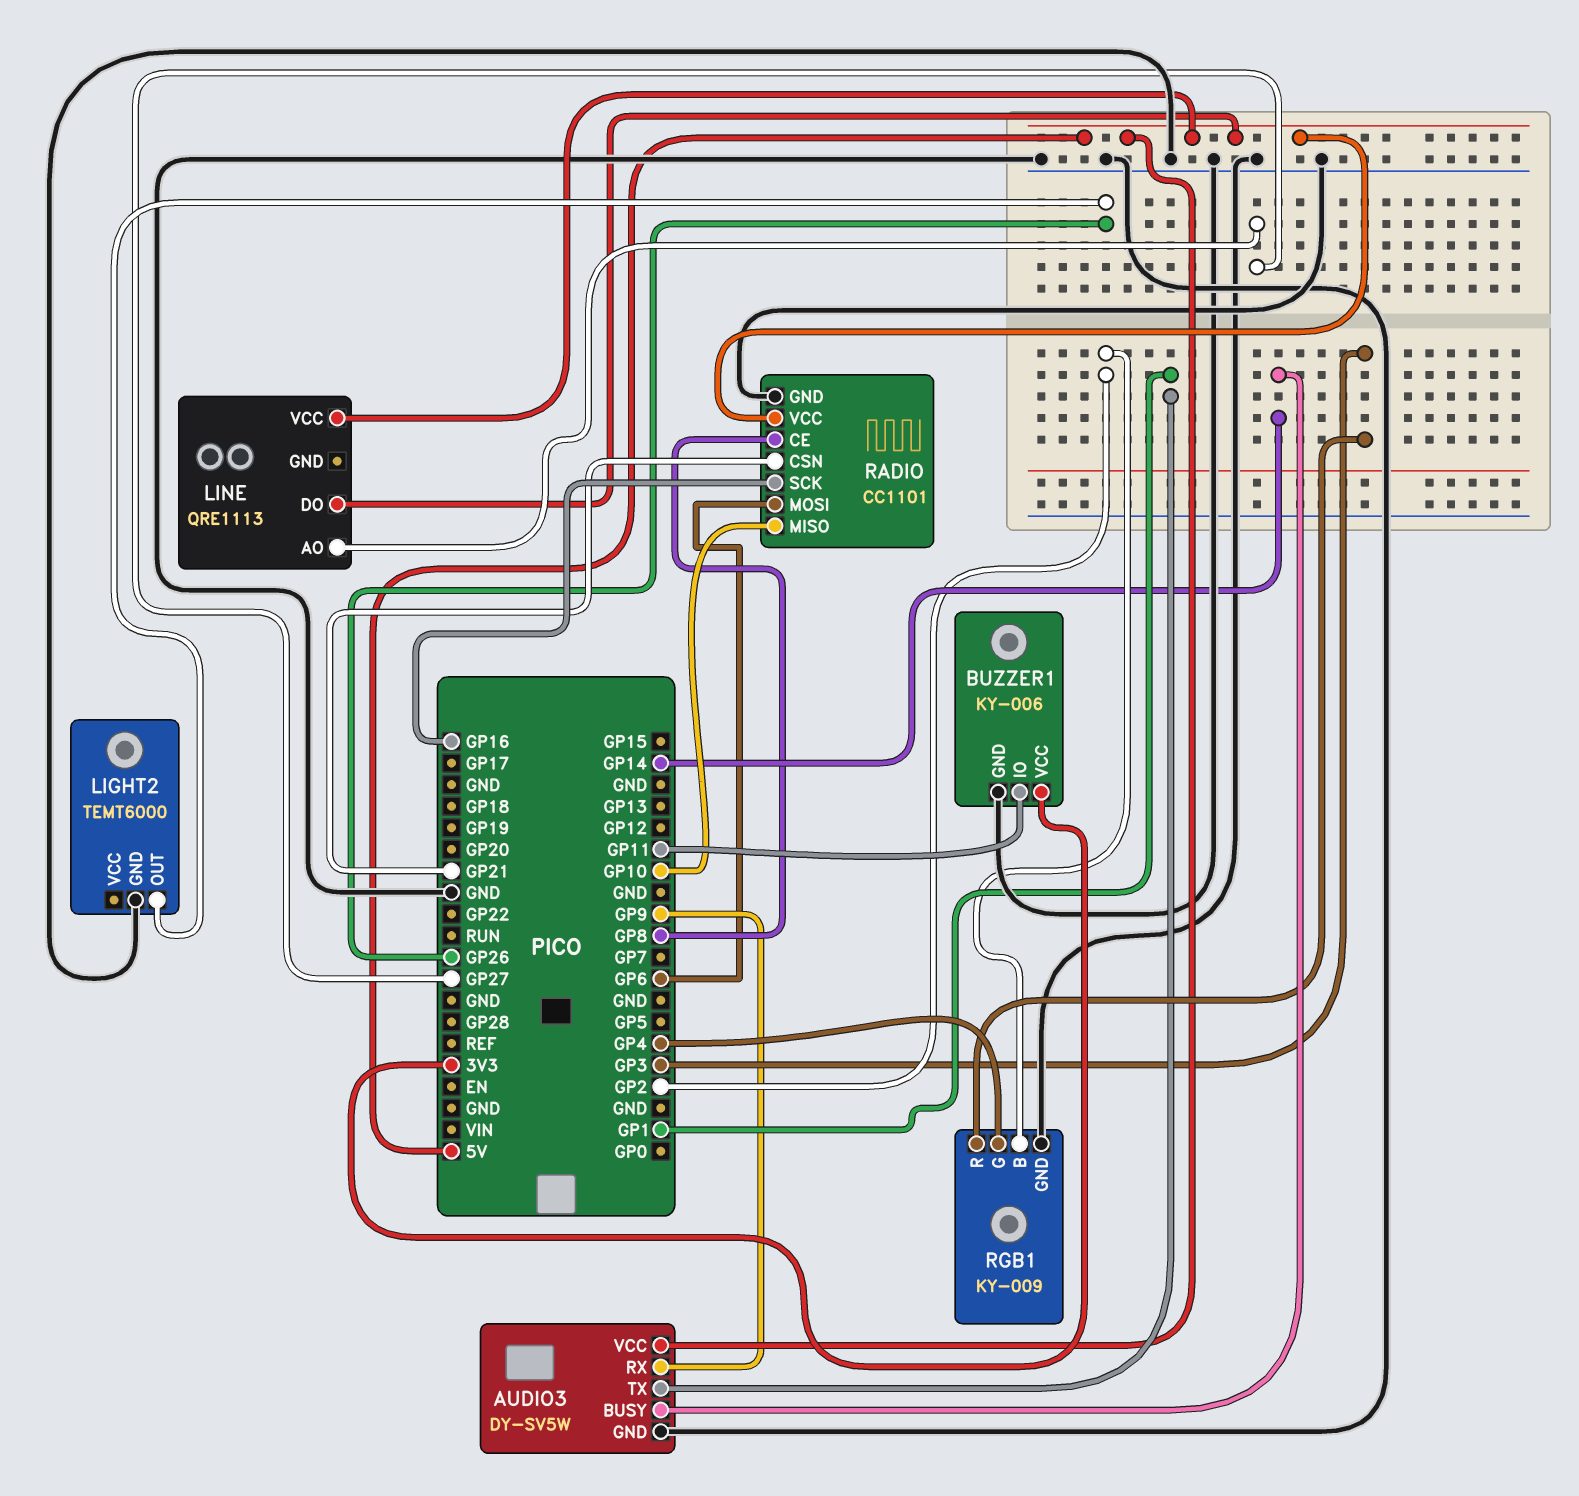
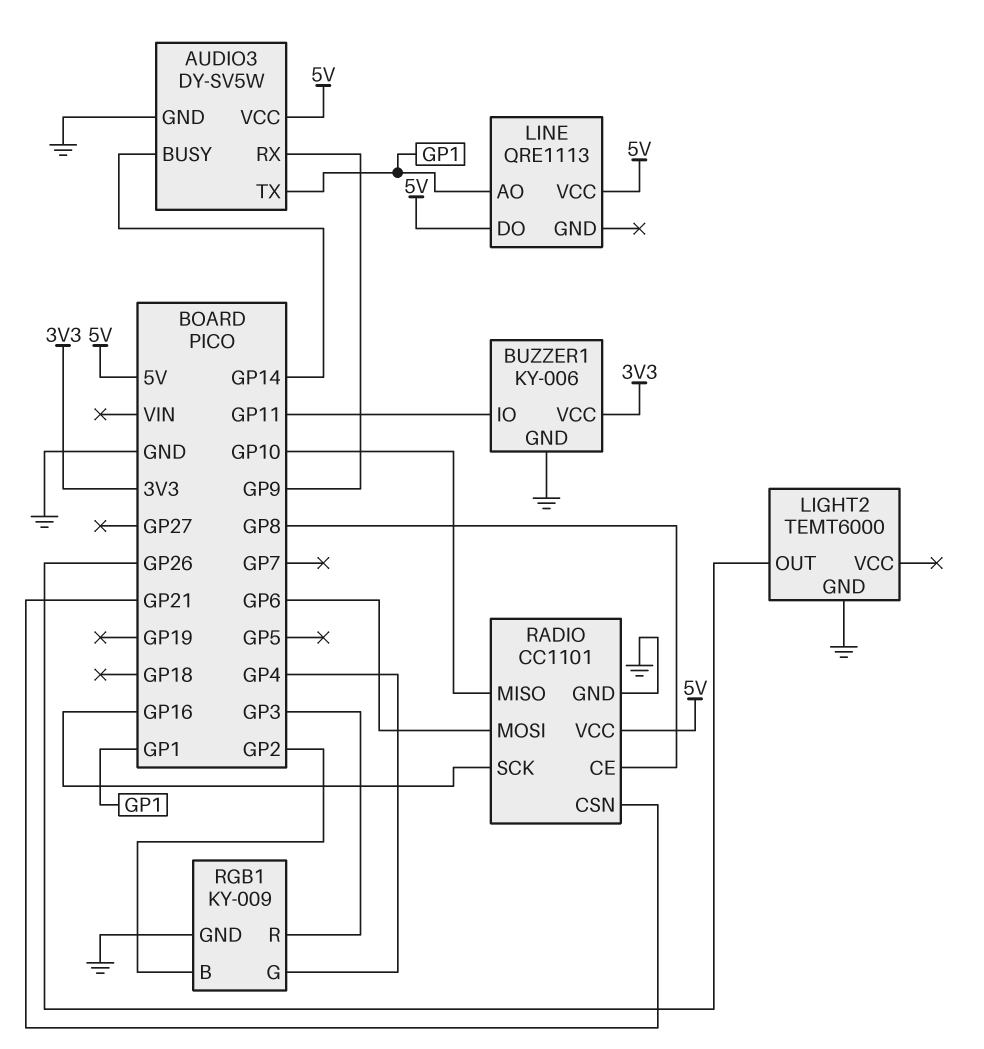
LINE pin AO: GP27 -> GP1

